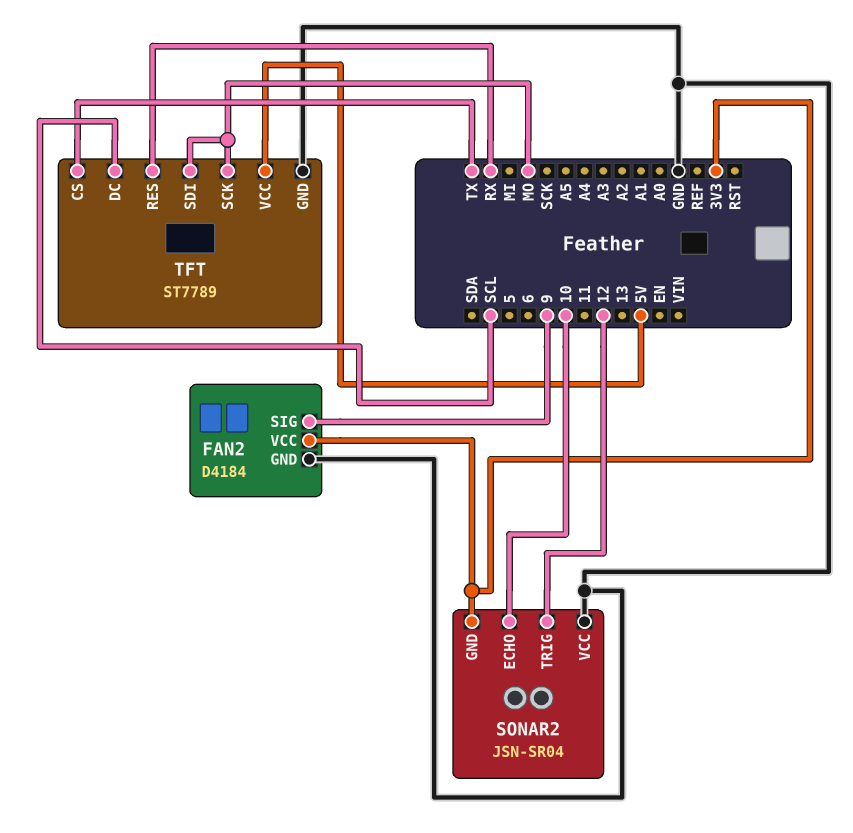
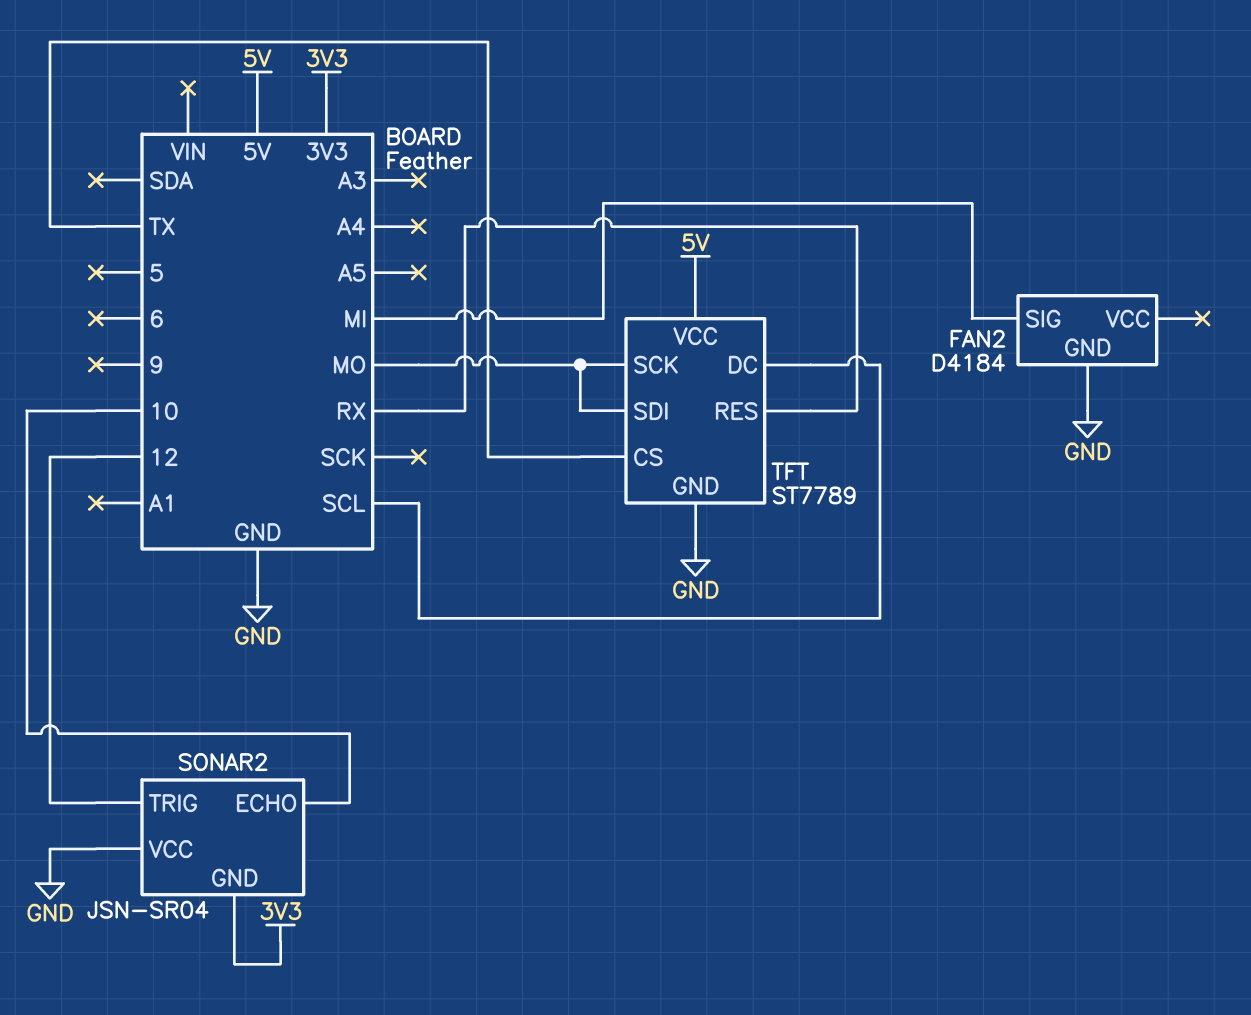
FAN2 pin SIG: 9 -> MI
FAN2 pin VCC: 3V3 -> none

